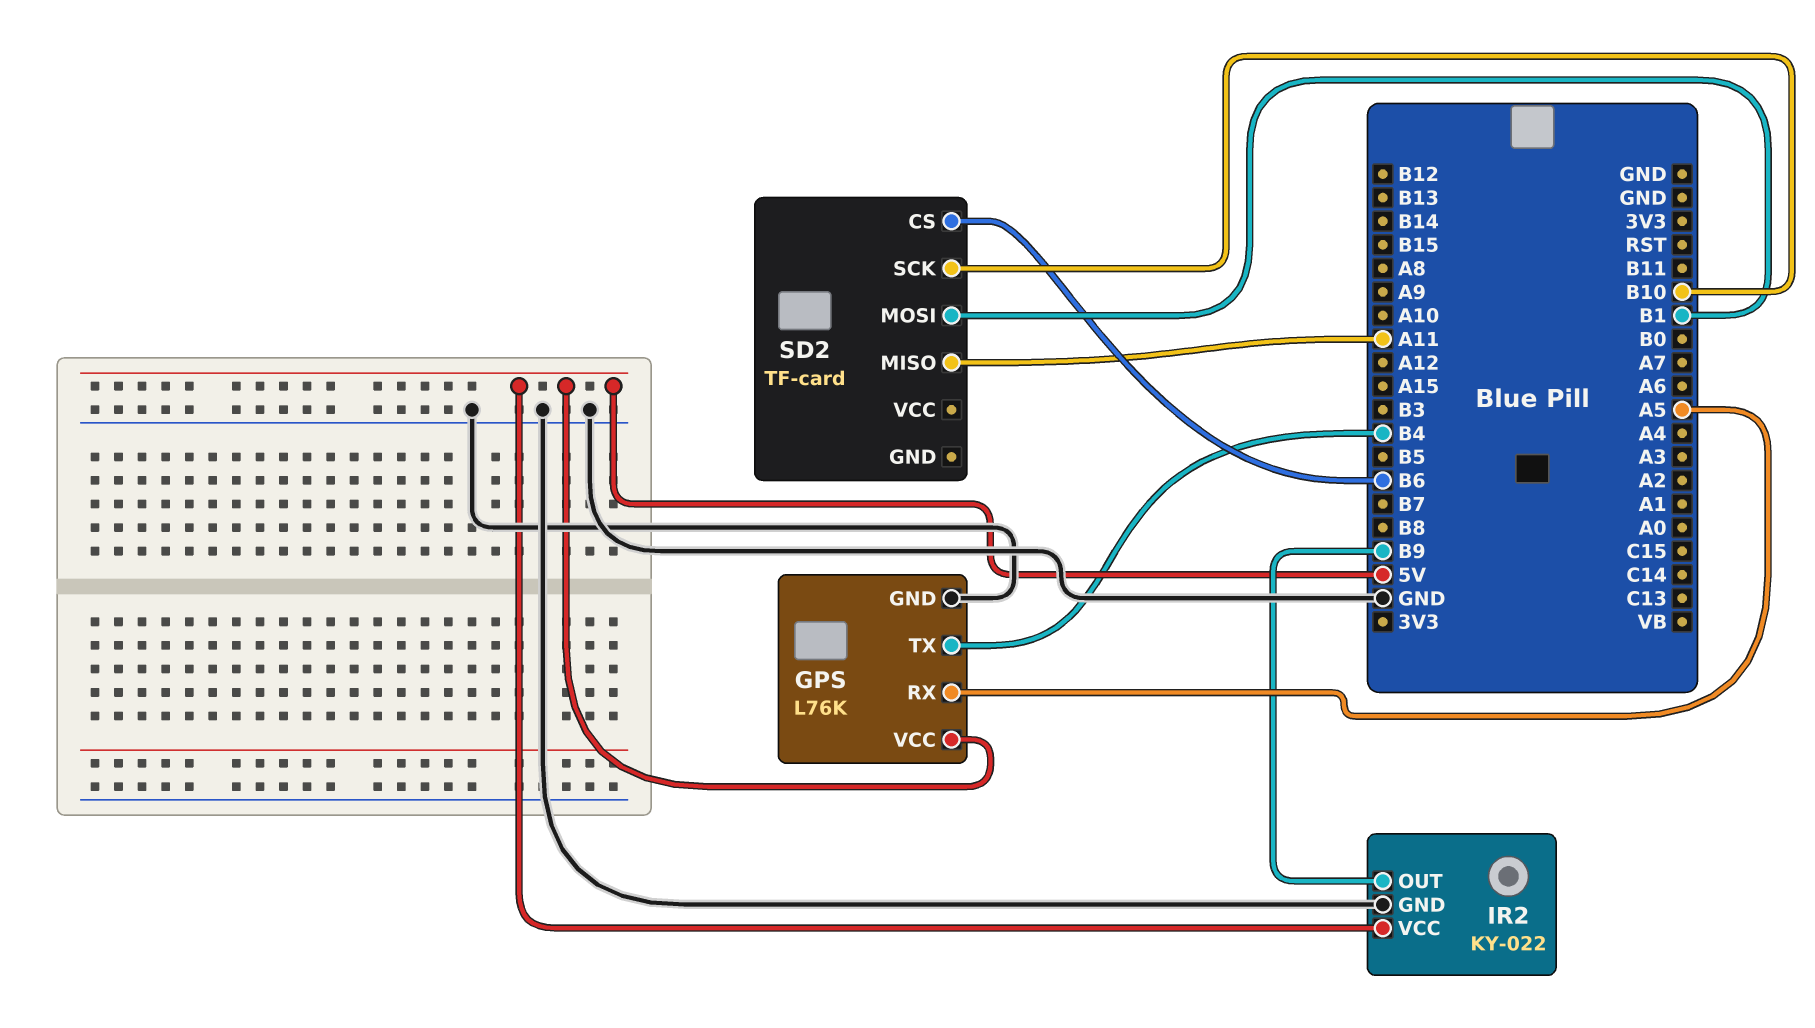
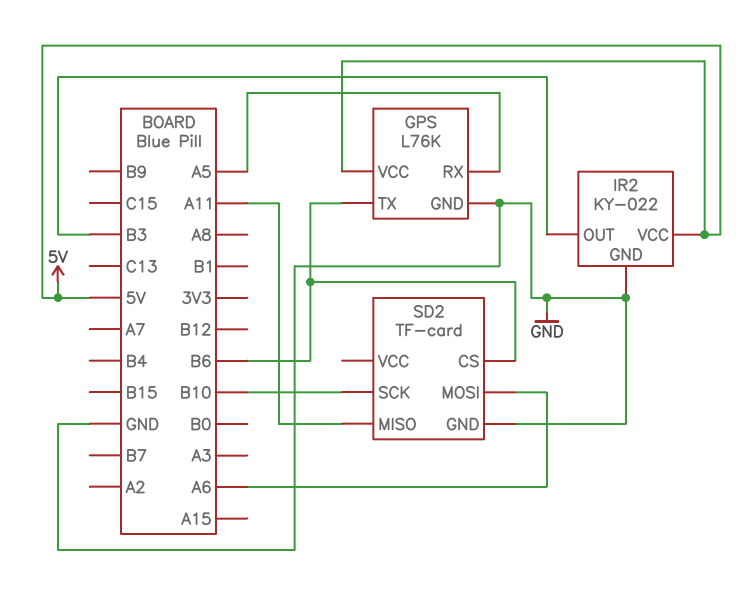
GPS pin TX: B4 -> B6
IR2 pin OUT: B9 -> B3
SD2 pin GND: none -> GND
SD2 pin MOSI: B1 -> A6

